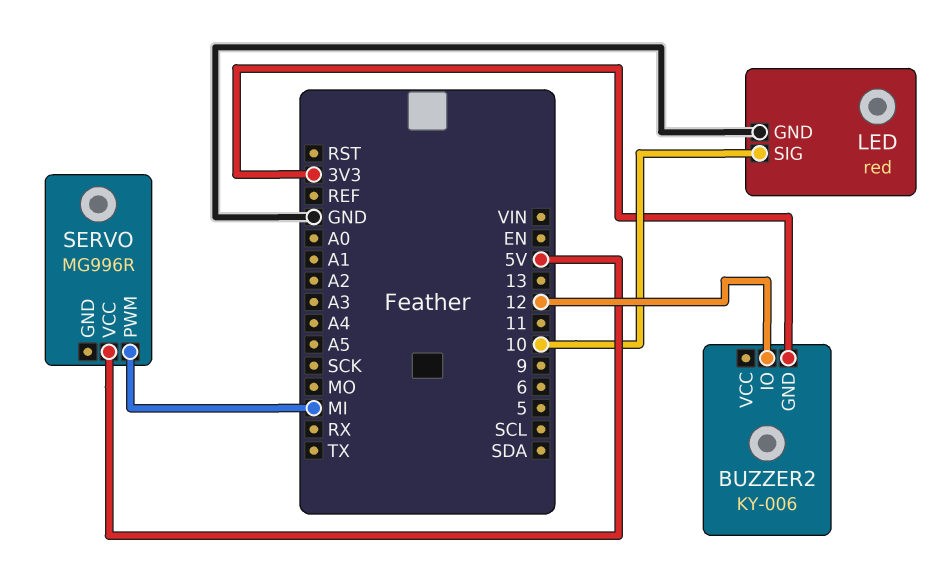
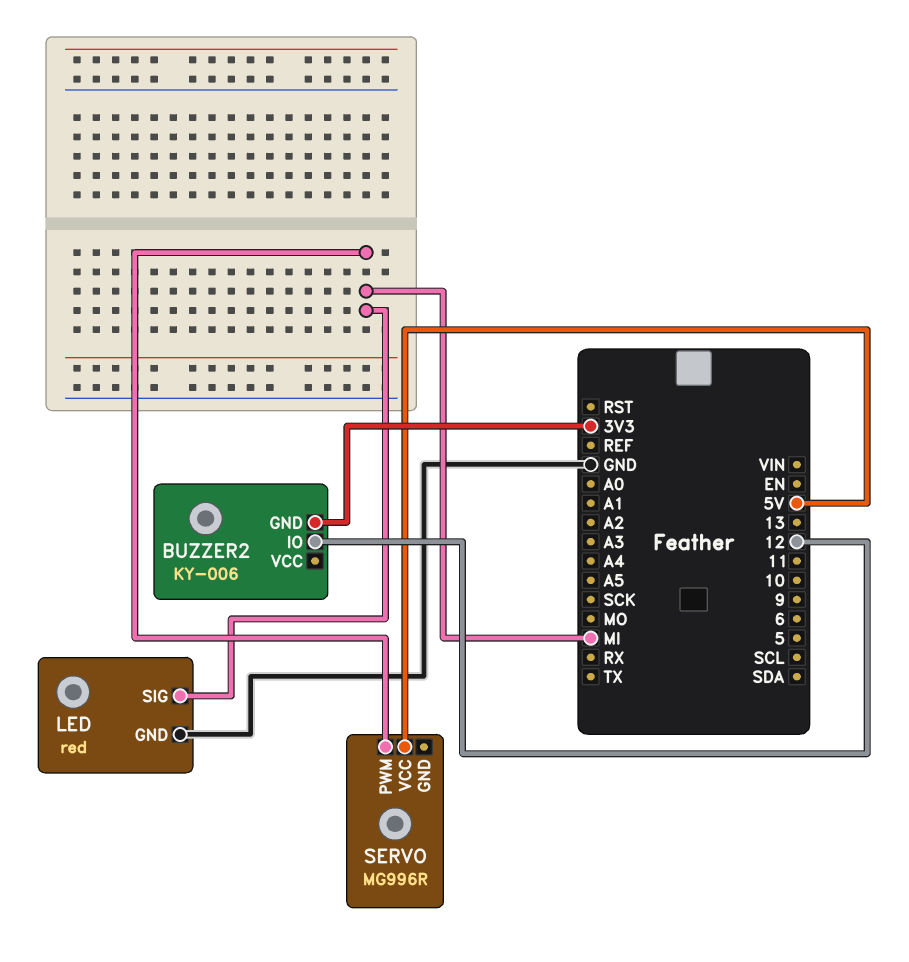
LED pin SIG: 10 -> MI

